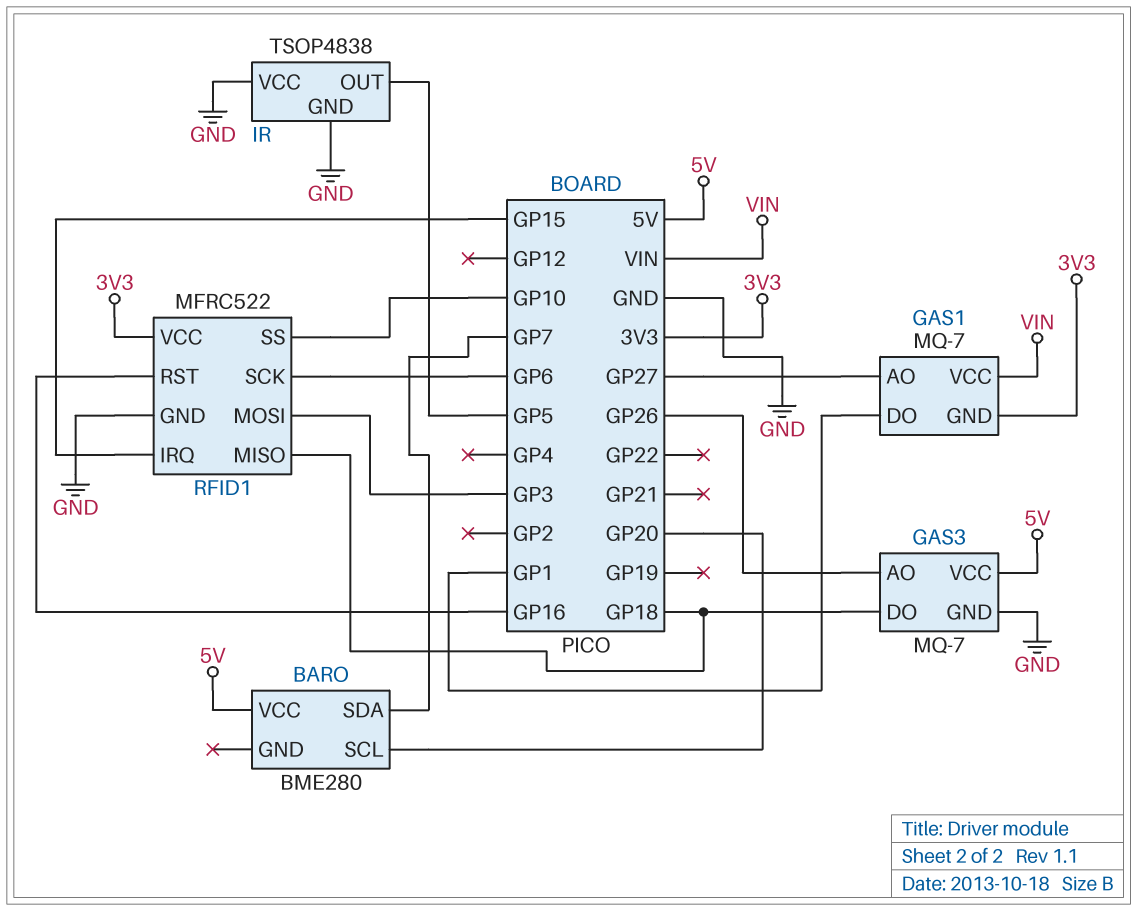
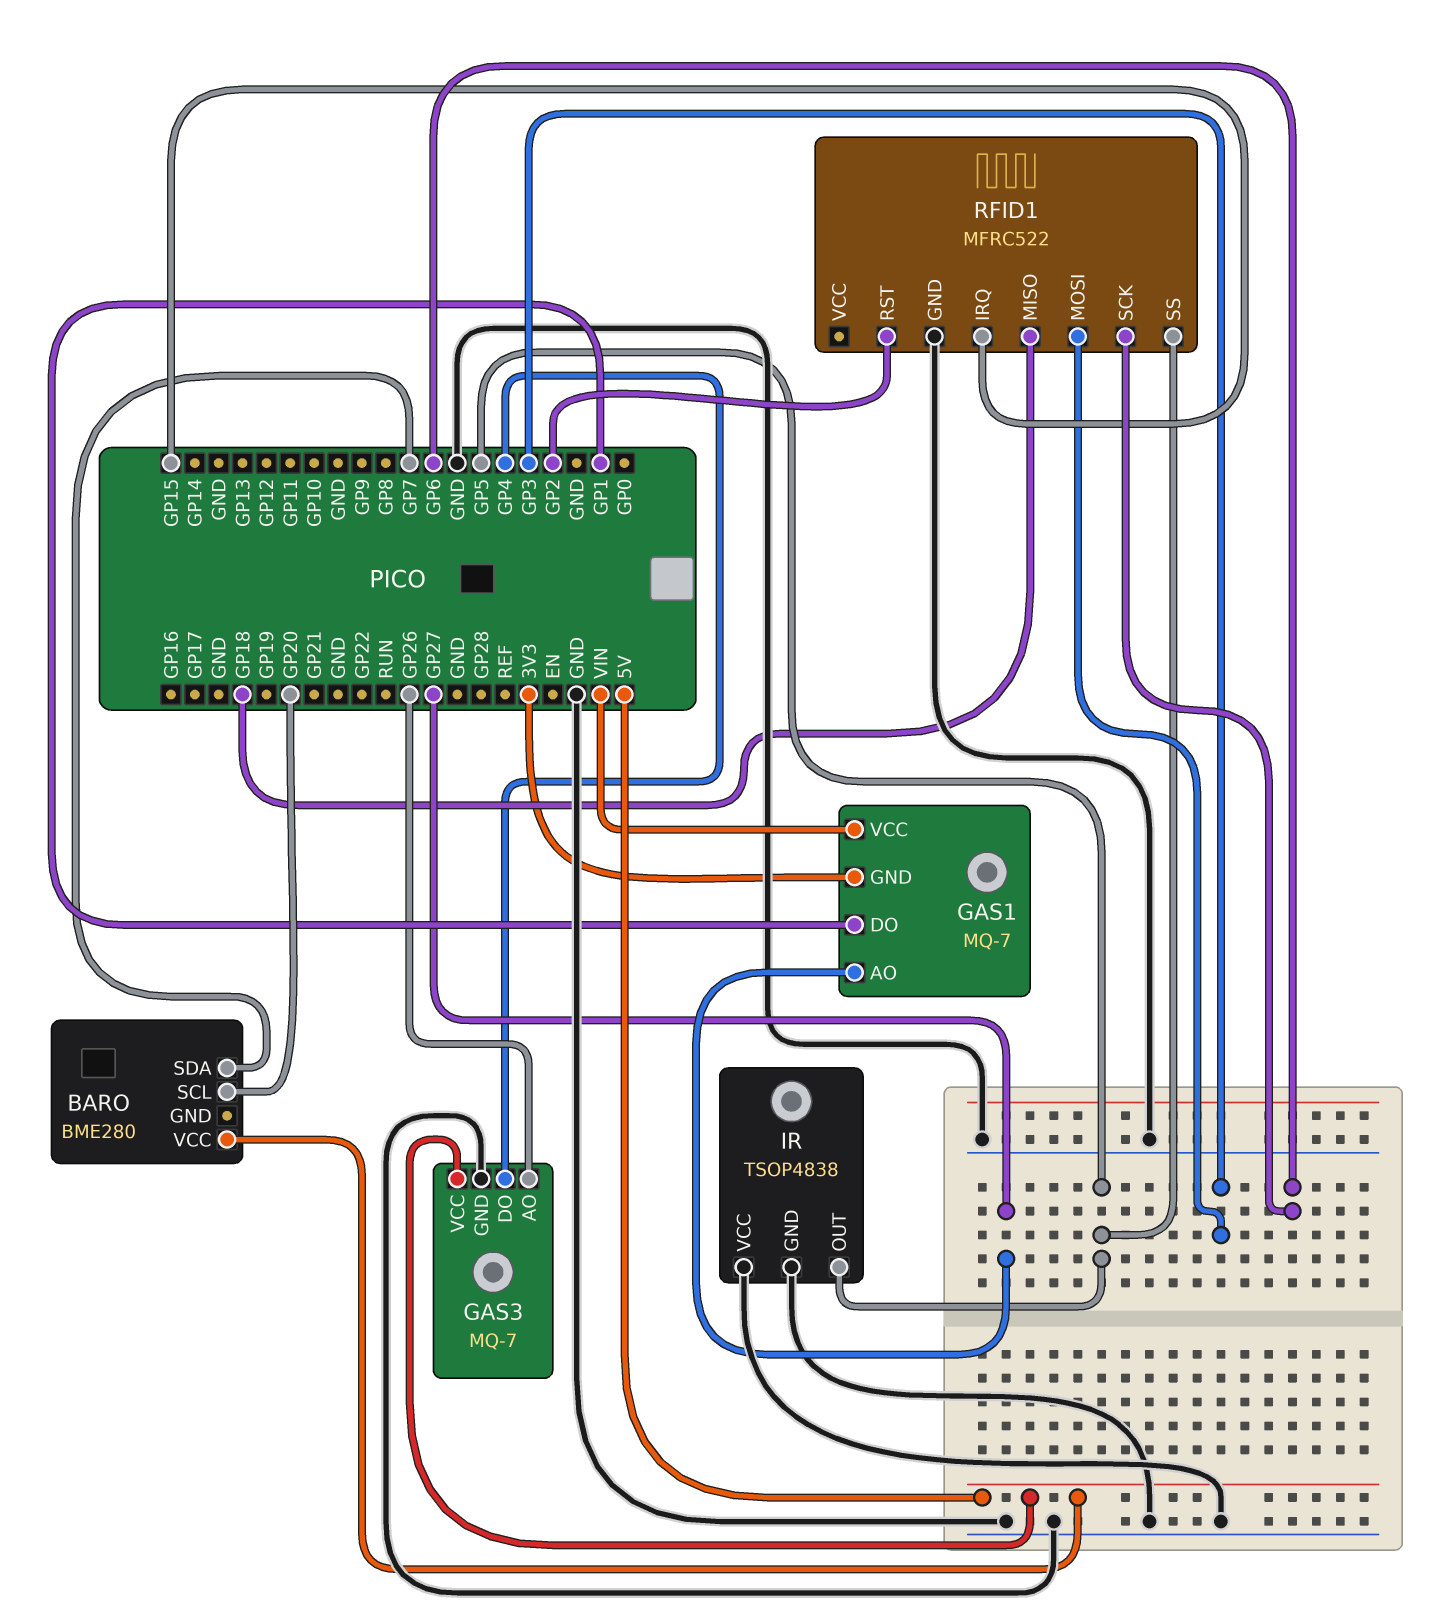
GAS3 pin DO: GP18 -> GP4
RFID1 pin RST: GP16 -> GP2
RFID1 pin SS: GP10 -> GP5
RFID1 pin VCC: 3V3 -> none

